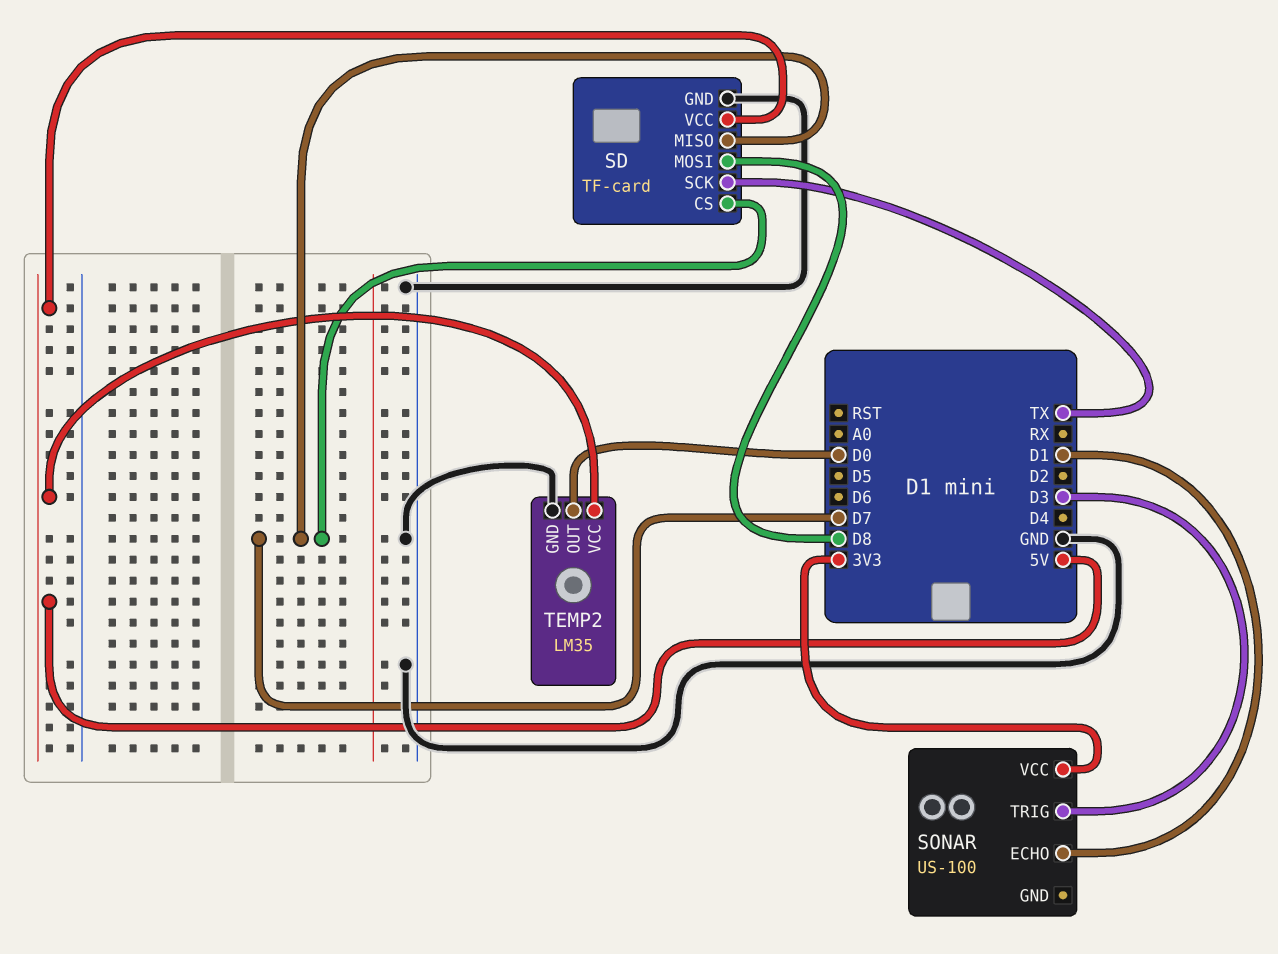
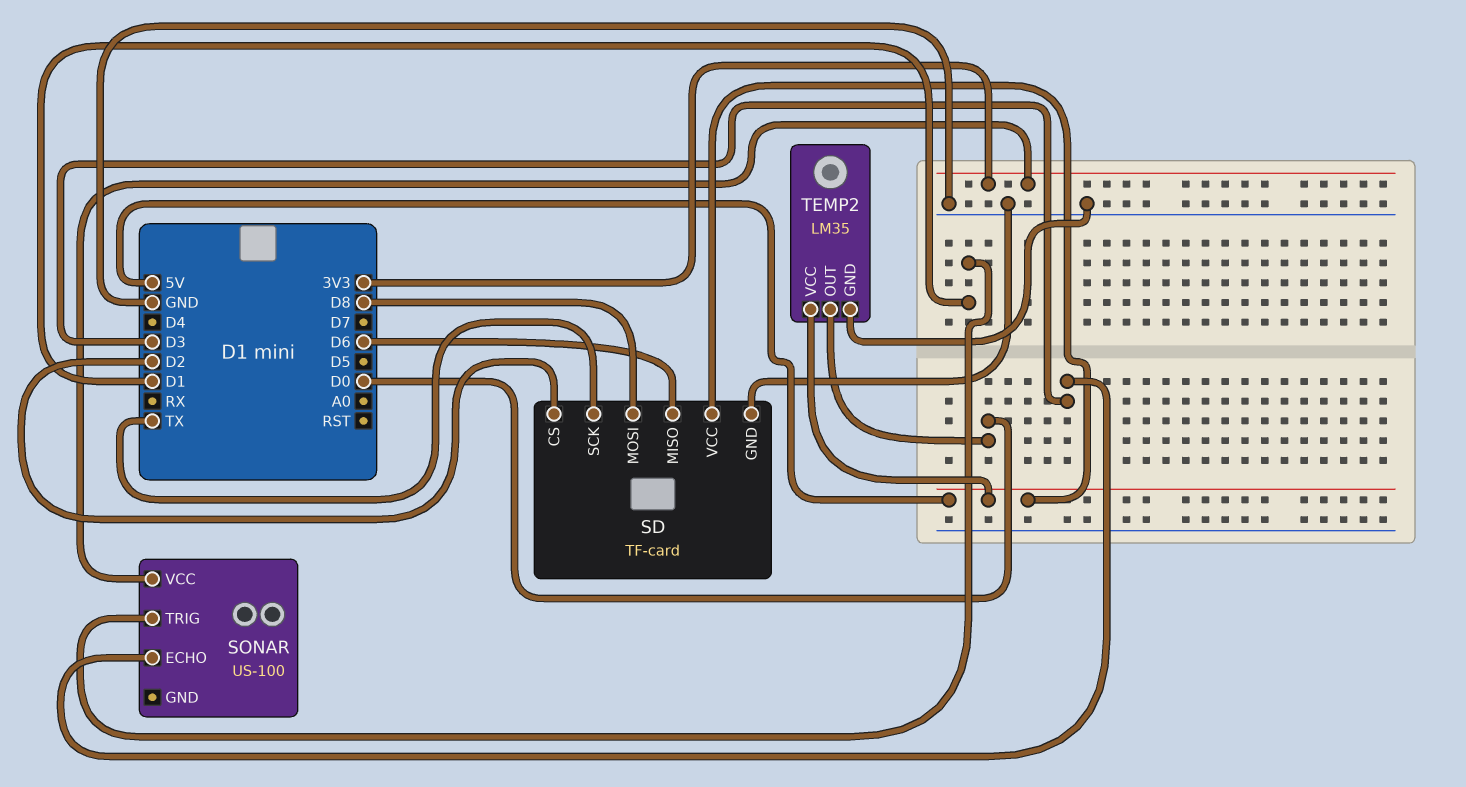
SD pin CS: D7 -> D2
SD pin MISO: D7 -> D6
SONAR pin ECHO: D1 -> D3
SONAR pin TRIG: D3 -> D1

